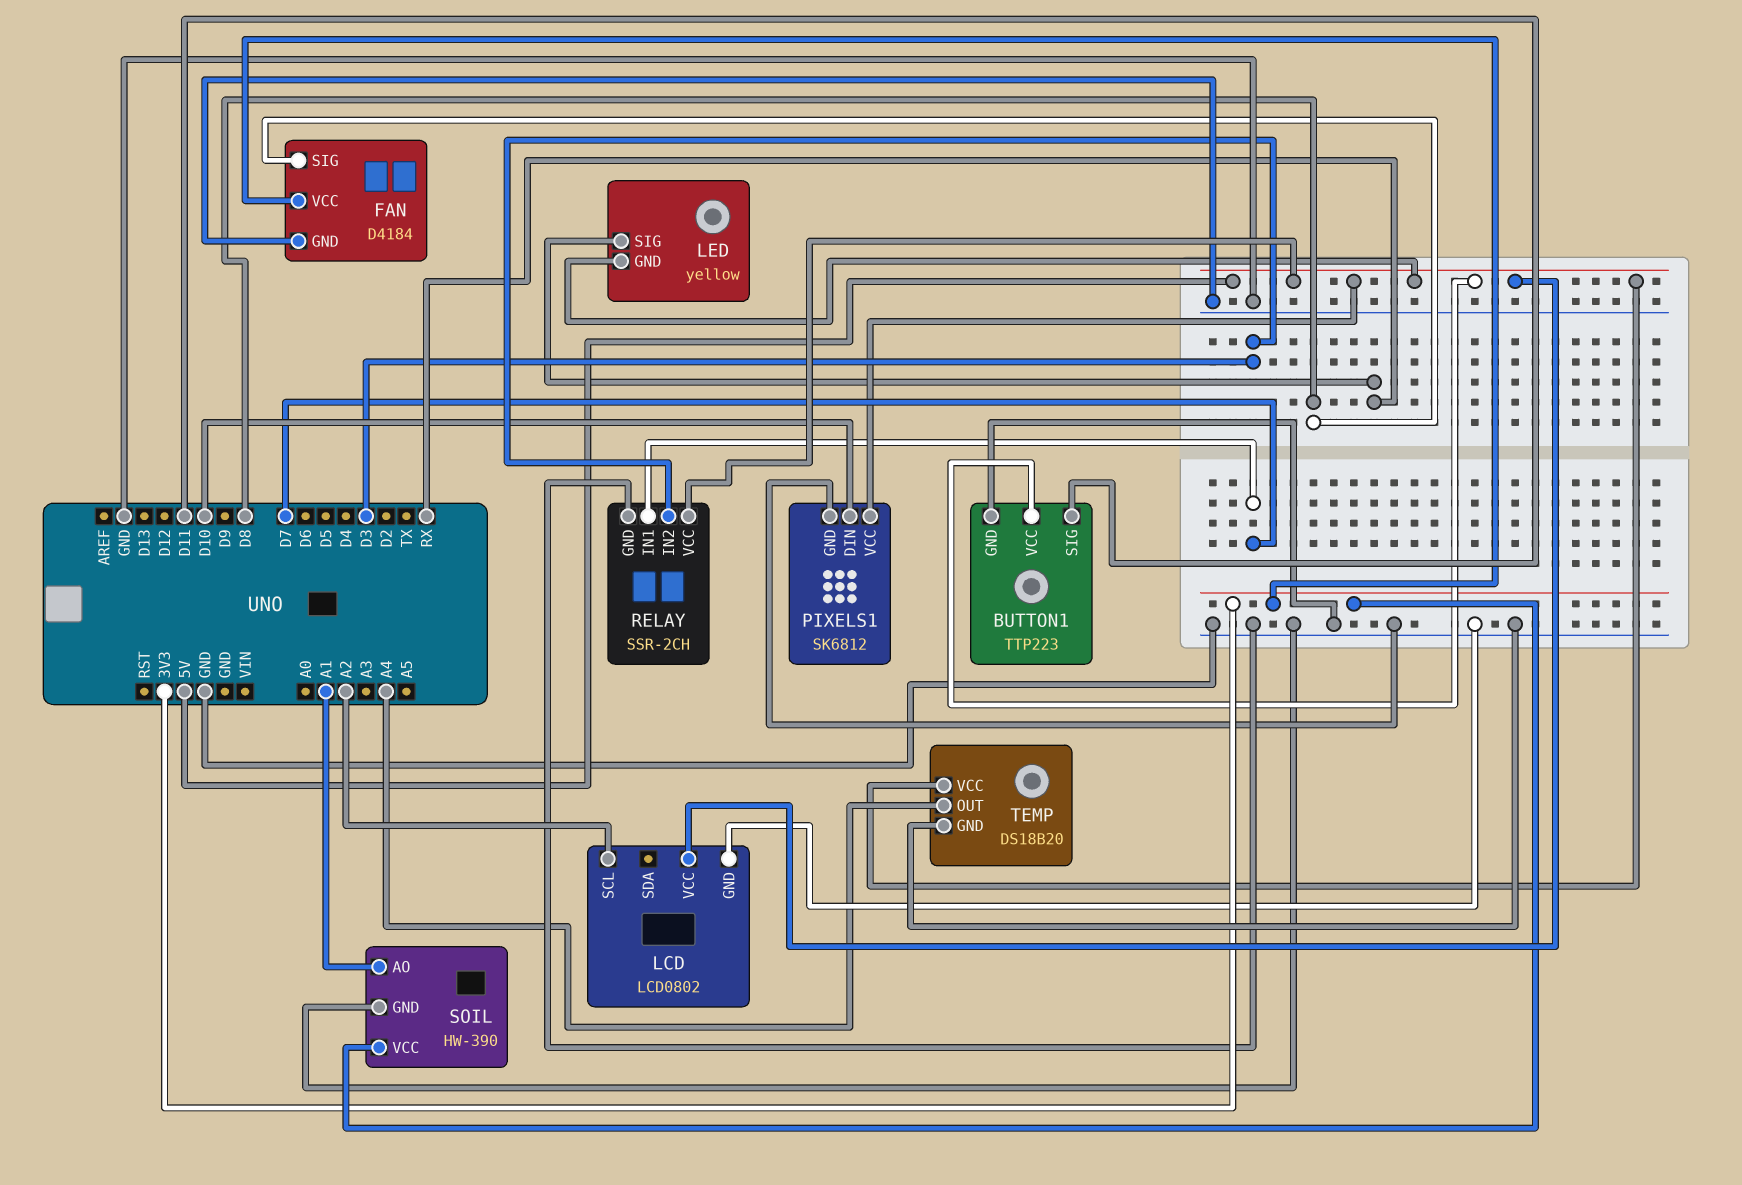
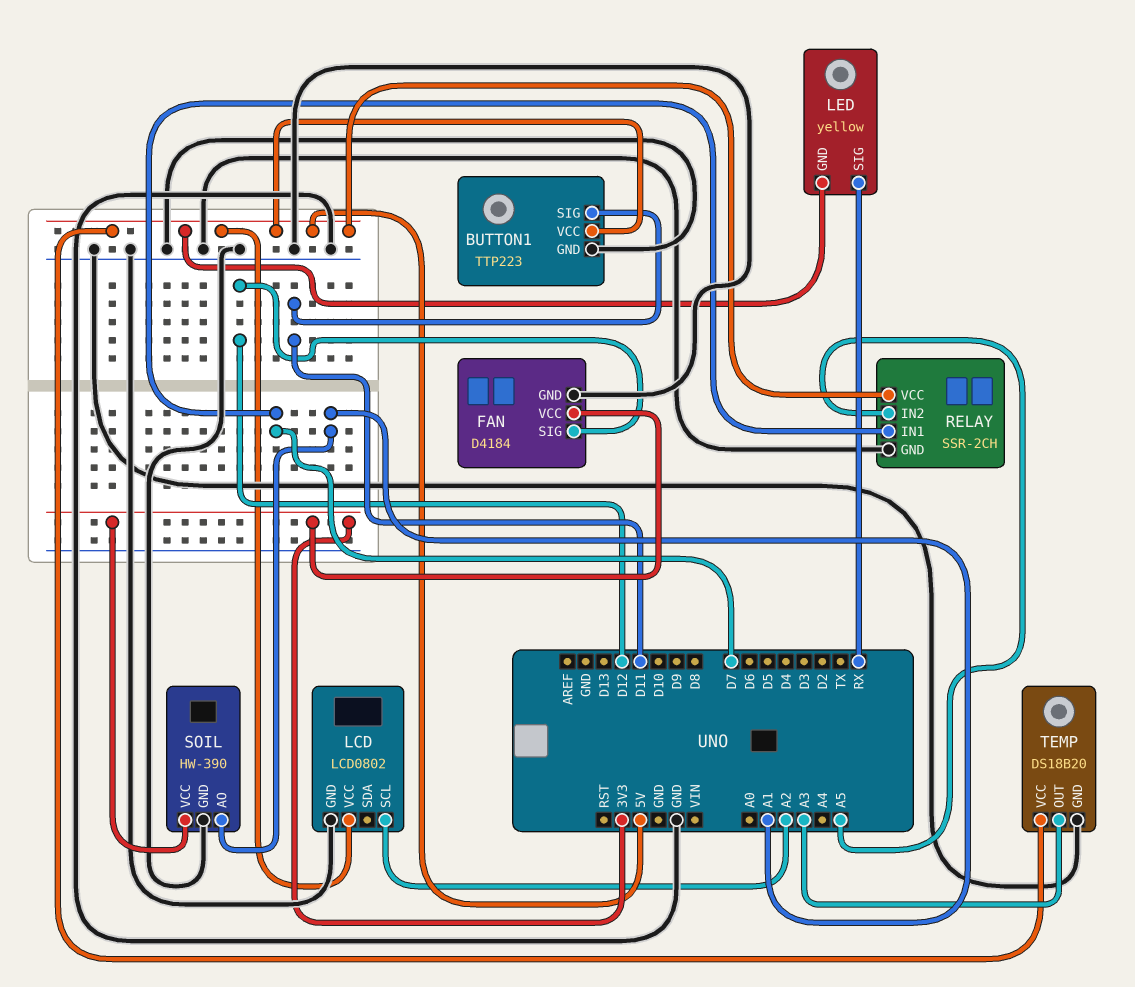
FAN pin SIG: D8 -> D12
PIXELS1: SK6812 -> none
PIXELS1 pin DIN: D10 -> none
PIXELS1 pin GND: GND -> none
PIXELS1 pin VCC: 5V -> none
RELAY pin IN2: D3 -> A5
TEMP pin OUT: A4 -> A3

